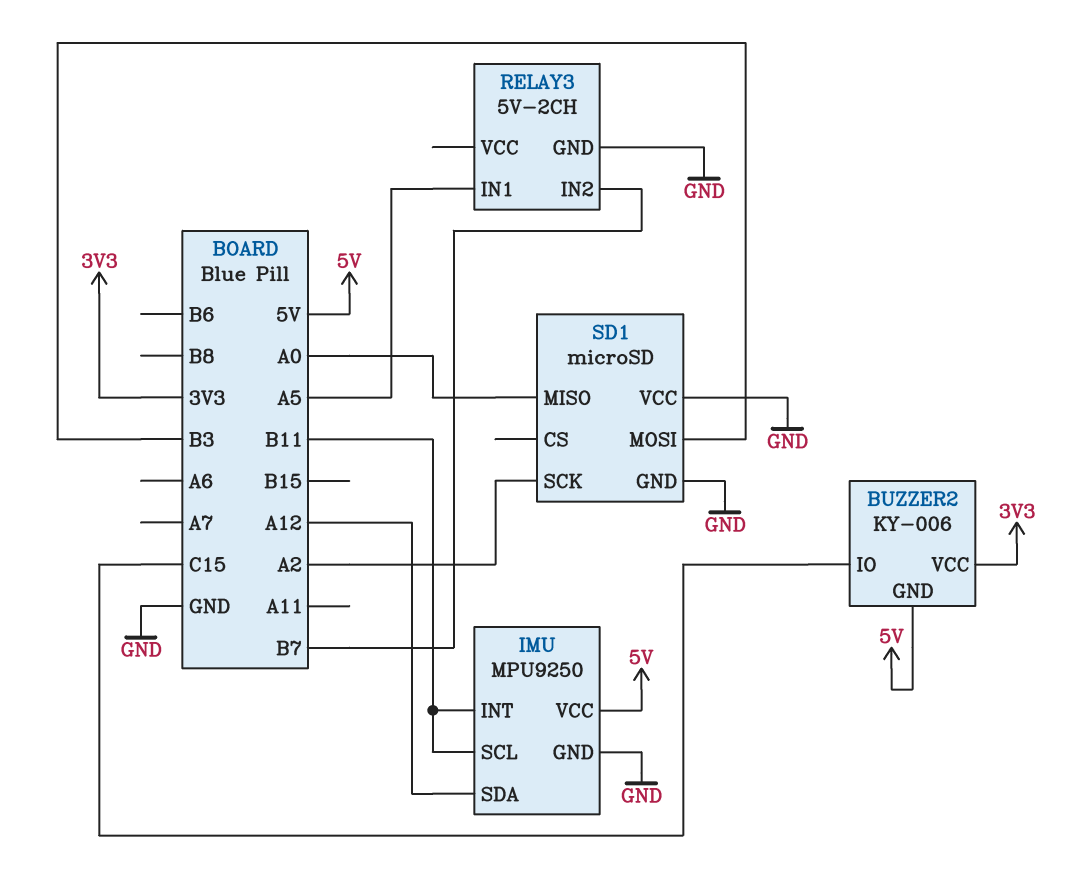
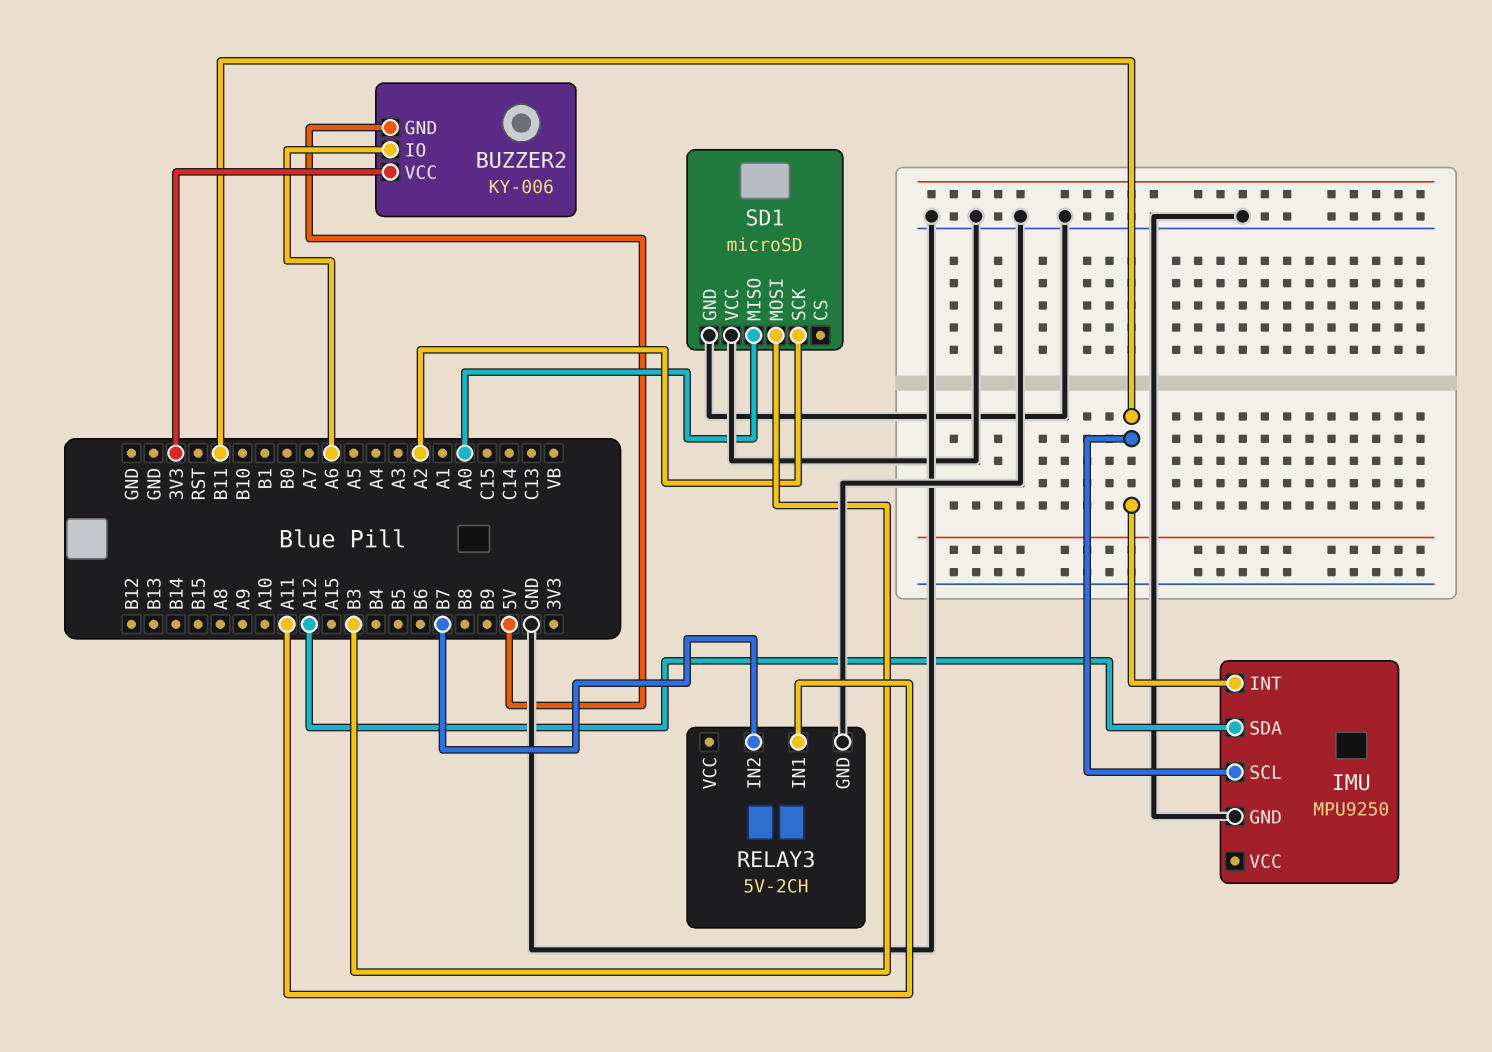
BUZZER2 pin IO: C15 -> A6
IMU pin VCC: 5V -> none
RELAY3 pin IN1: A5 -> A11

